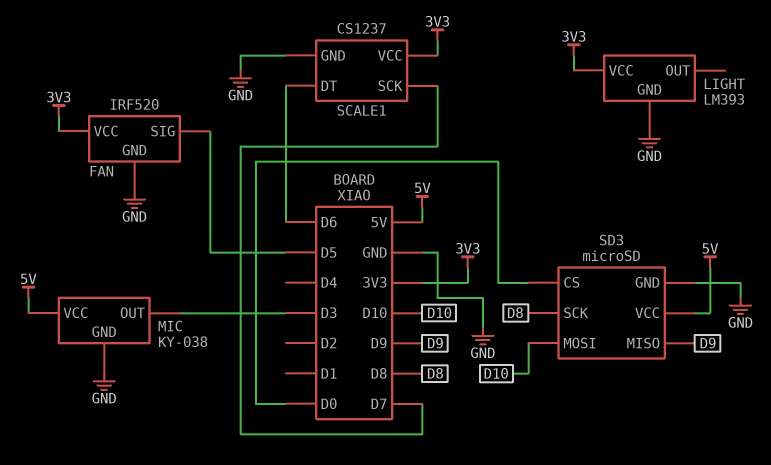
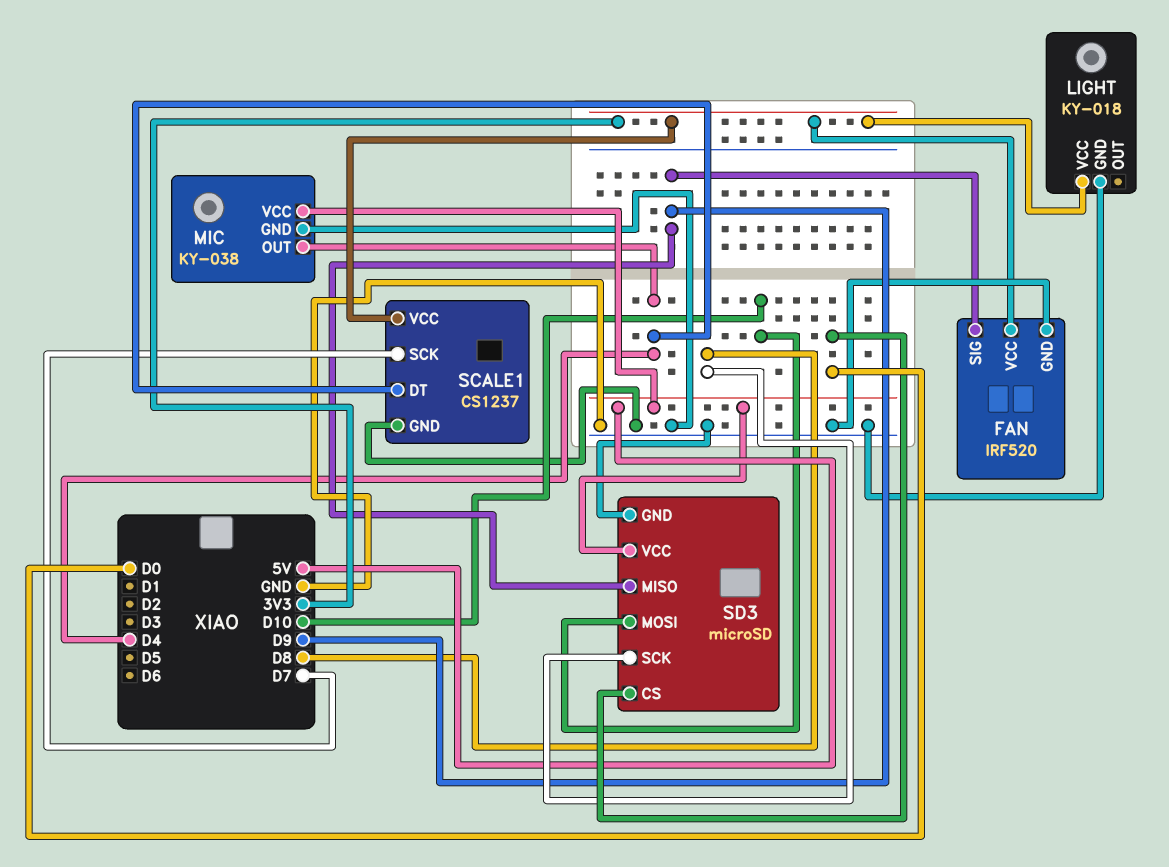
FAN pin SIG: D5 -> D9
LIGHT: LM393 -> KY-018
MIC pin OUT: D3 -> D4
SCALE1 pin DT: D6 -> D4

